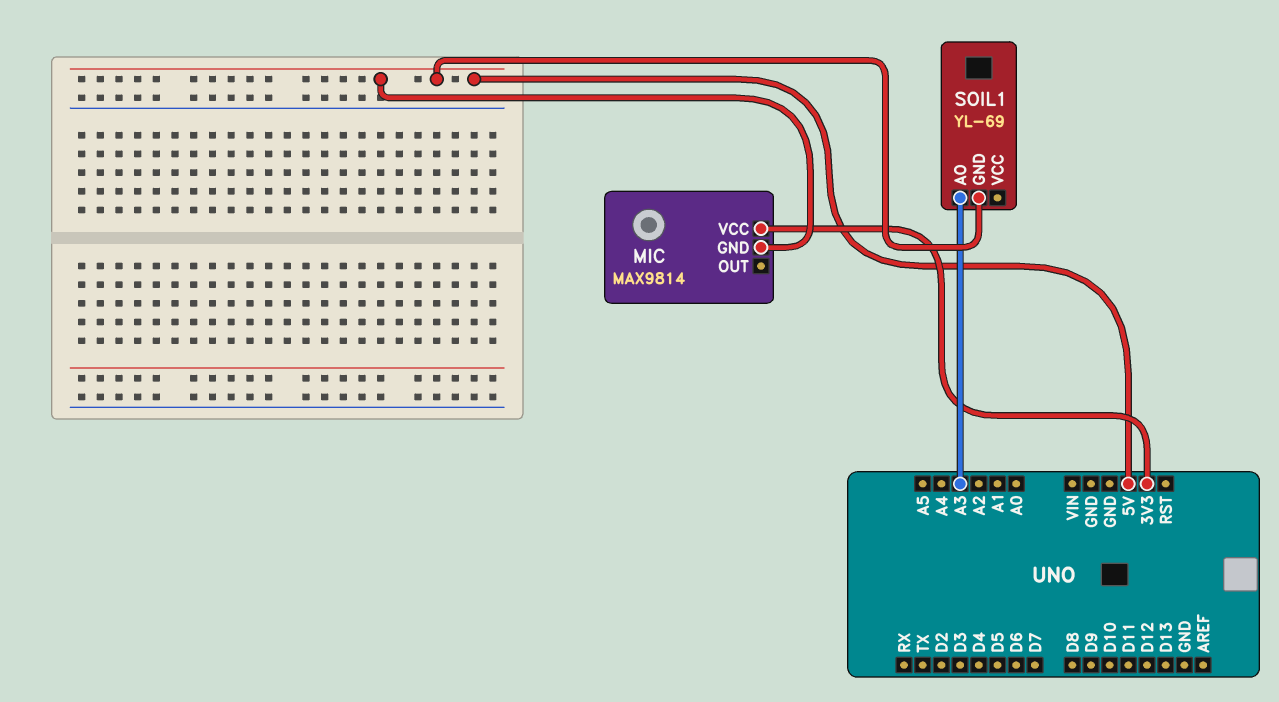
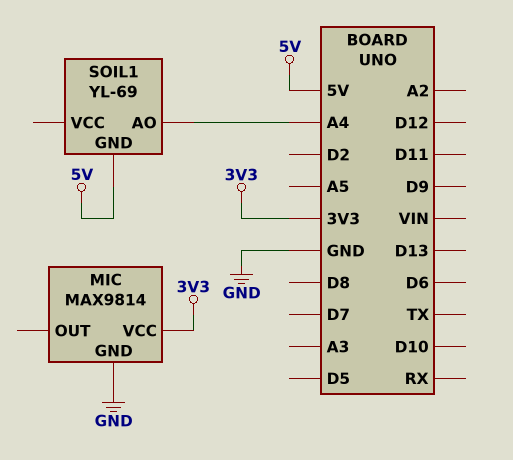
MIC pin GND: 5V -> GND
SOIL1 pin AO: A3 -> A4

